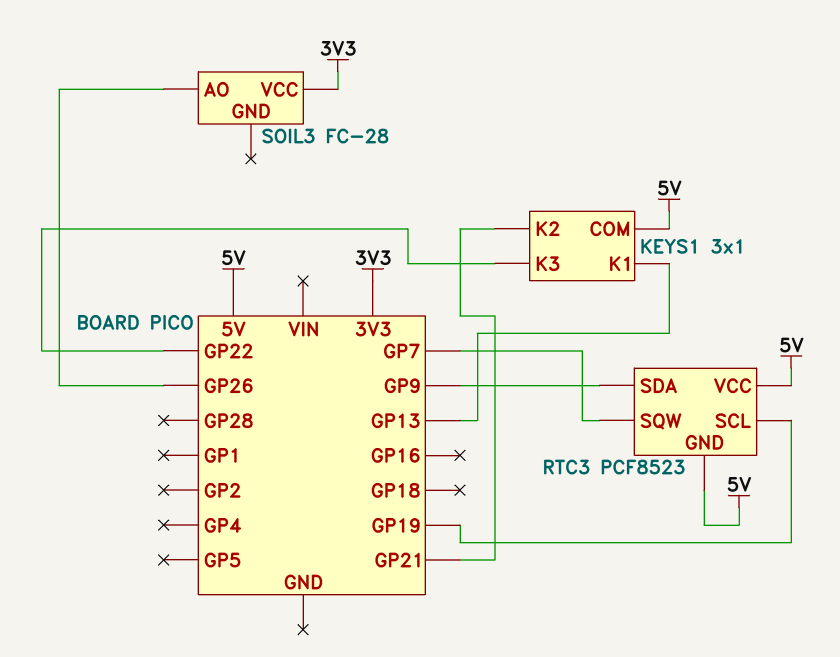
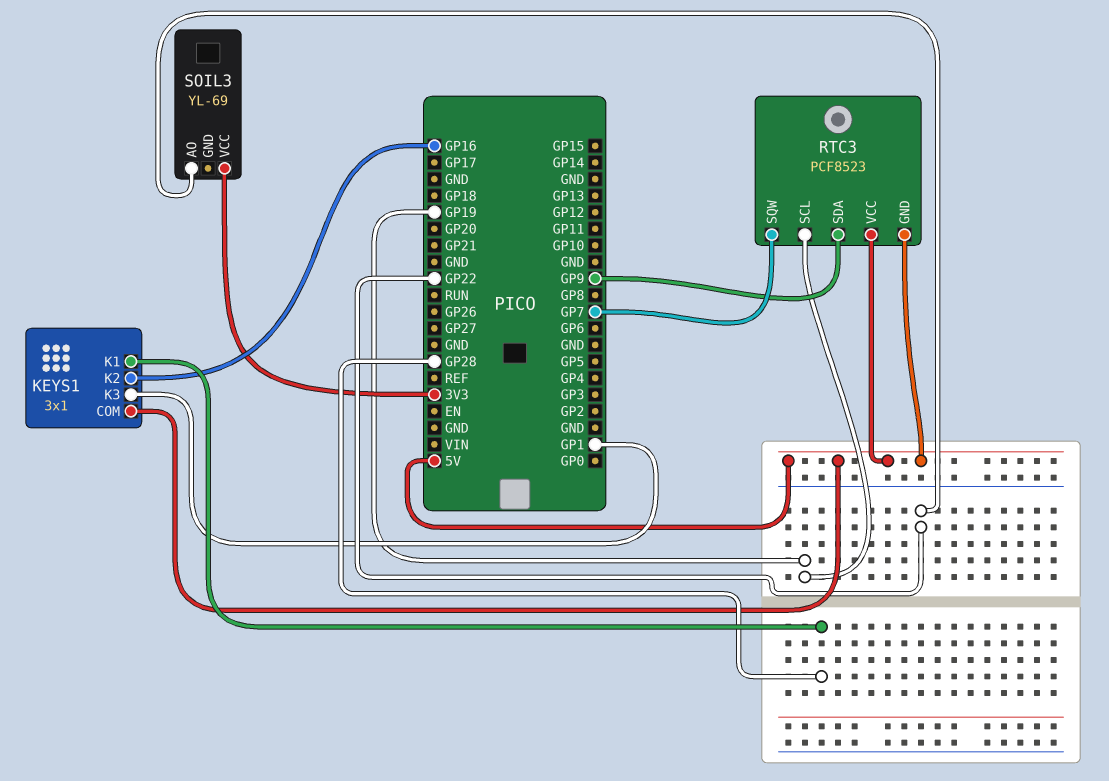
KEYS1 pin K1: GP13 -> GP28
KEYS1 pin K2: GP21 -> GP16
KEYS1 pin K3: GP22 -> GP1
SOIL3: FC-28 -> YL-69
SOIL3 pin AO: GP26 -> GP22

